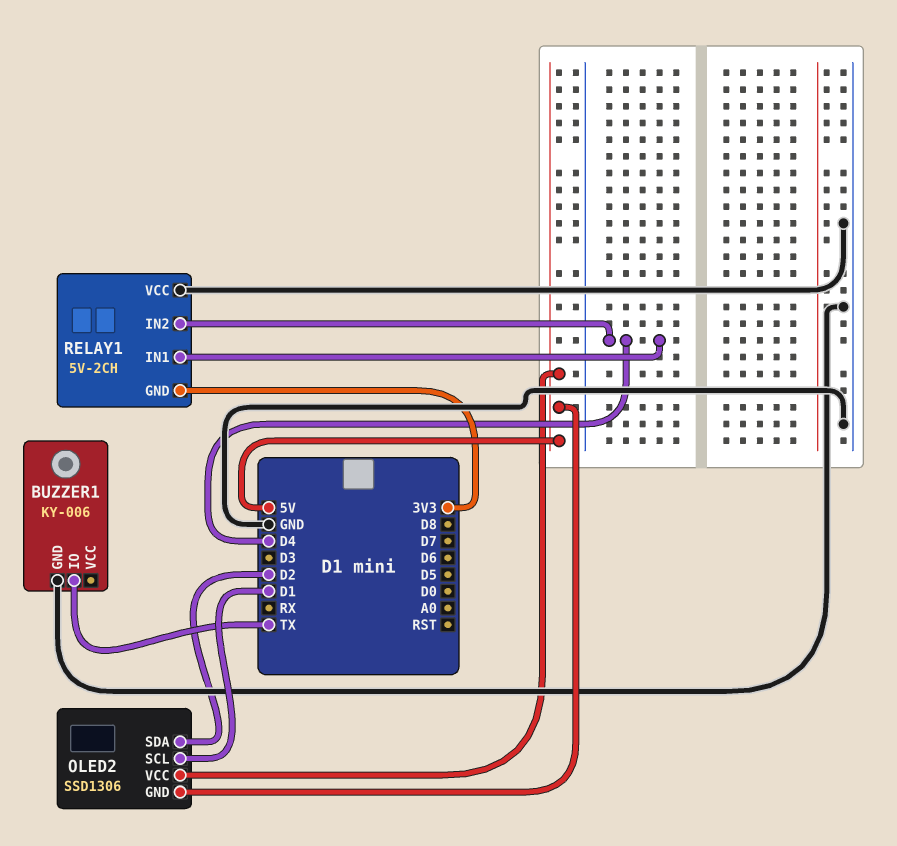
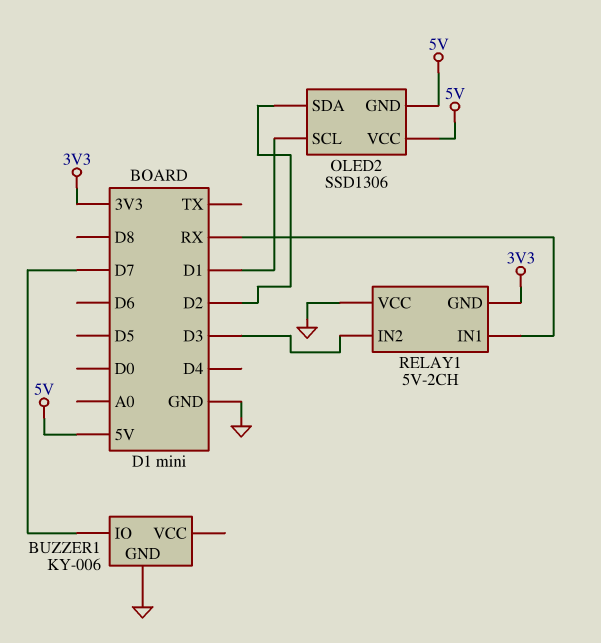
BUZZER1 pin IO: TX -> D7
RELAY1 pin IN1: D4 -> RX
RELAY1 pin IN2: D4 -> D3

